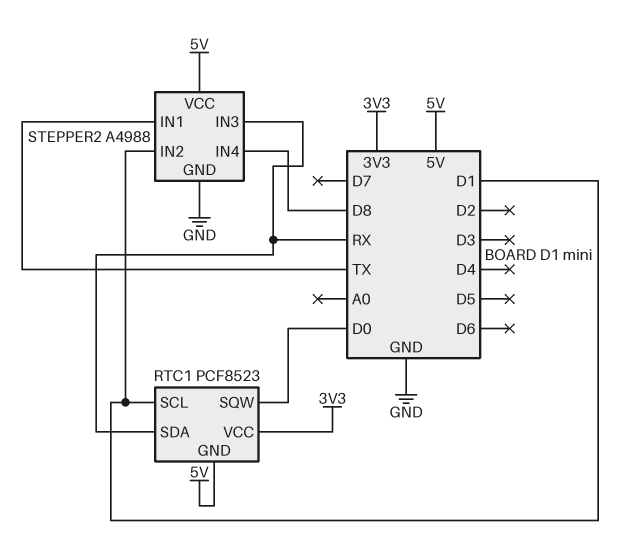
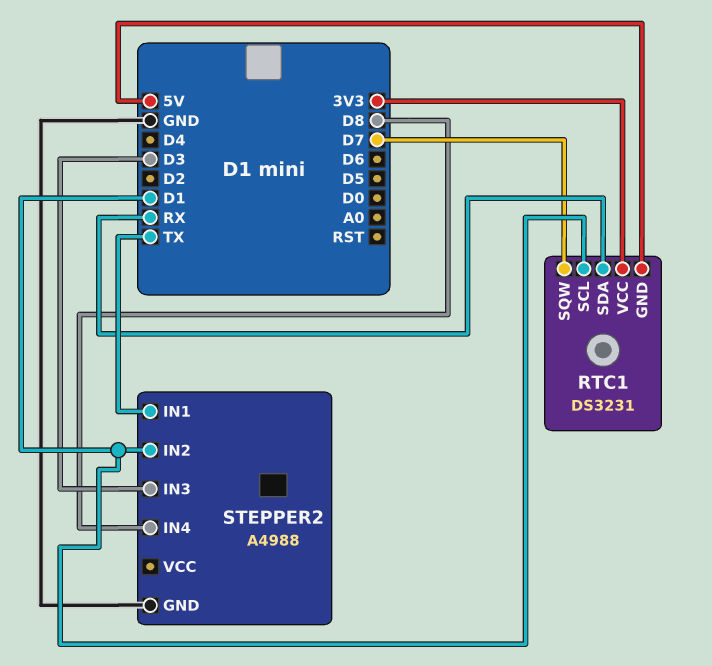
RTC1: PCF8523 -> DS3231
RTC1 pin SQW: D0 -> D7
STEPPER2 pin IN3: RX -> D3
STEPPER2 pin VCC: 5V -> none

